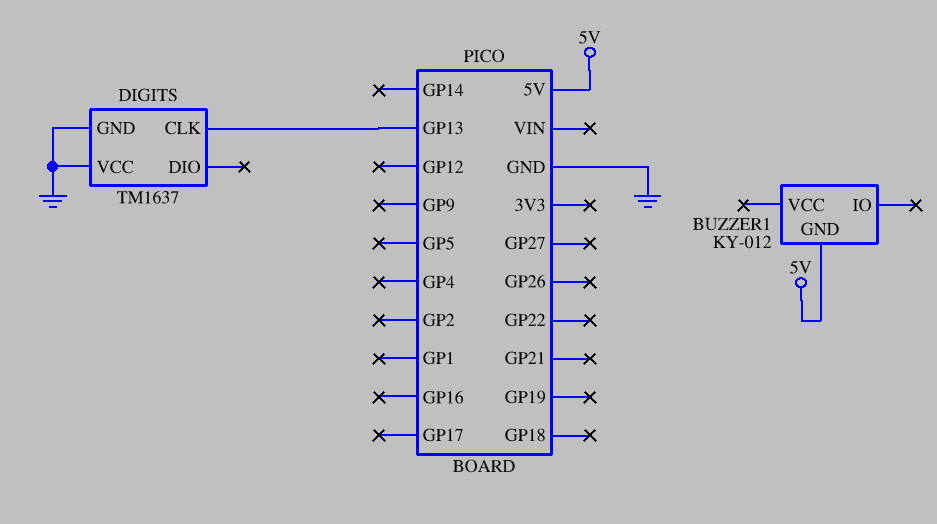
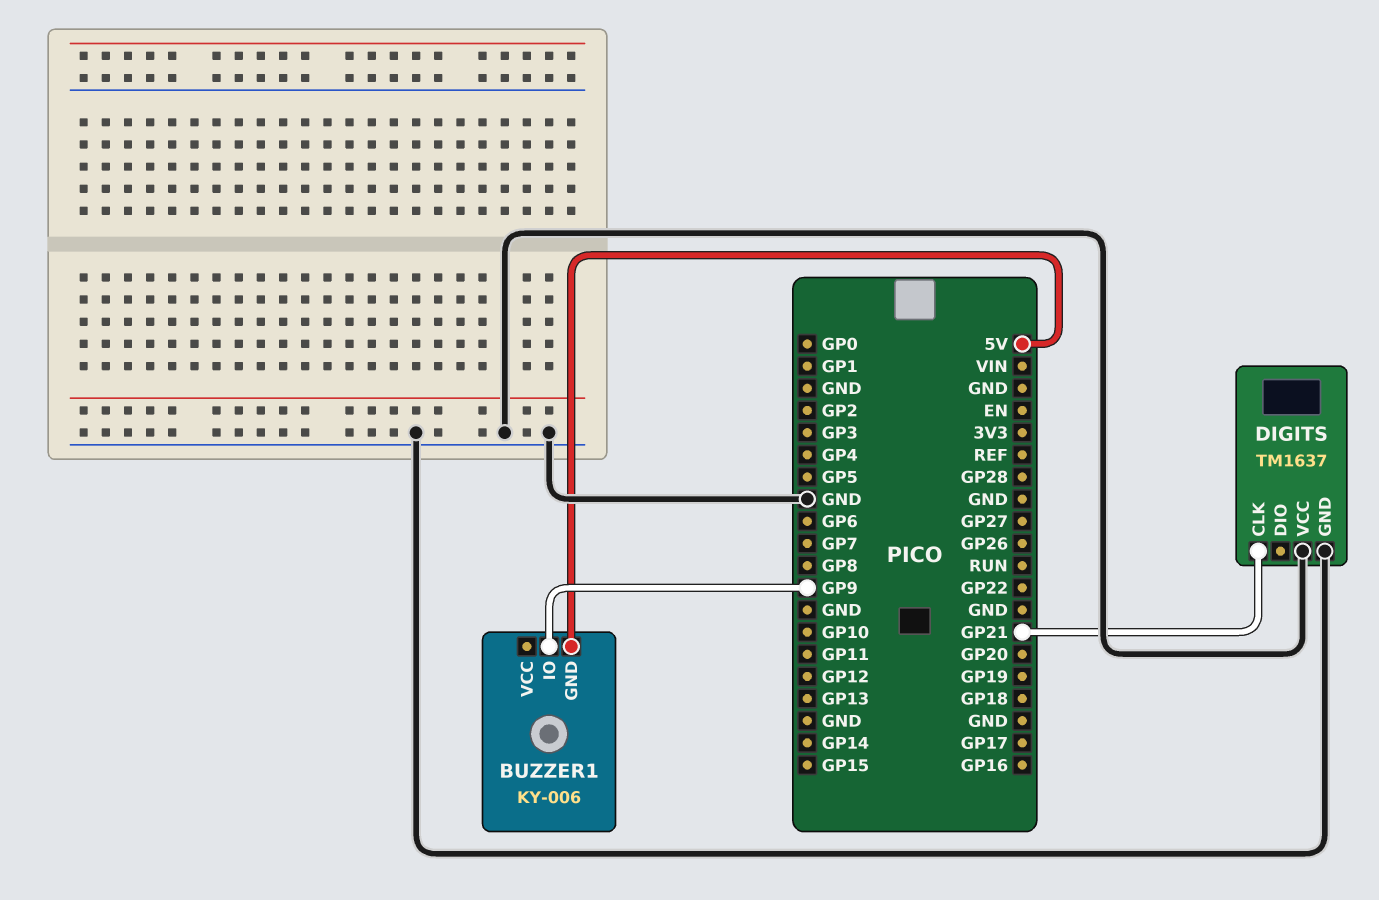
BUZZER1: KY-012 -> KY-006
BUZZER1 pin IO: none -> GP9
DIGITS pin CLK: GP13 -> GP21

